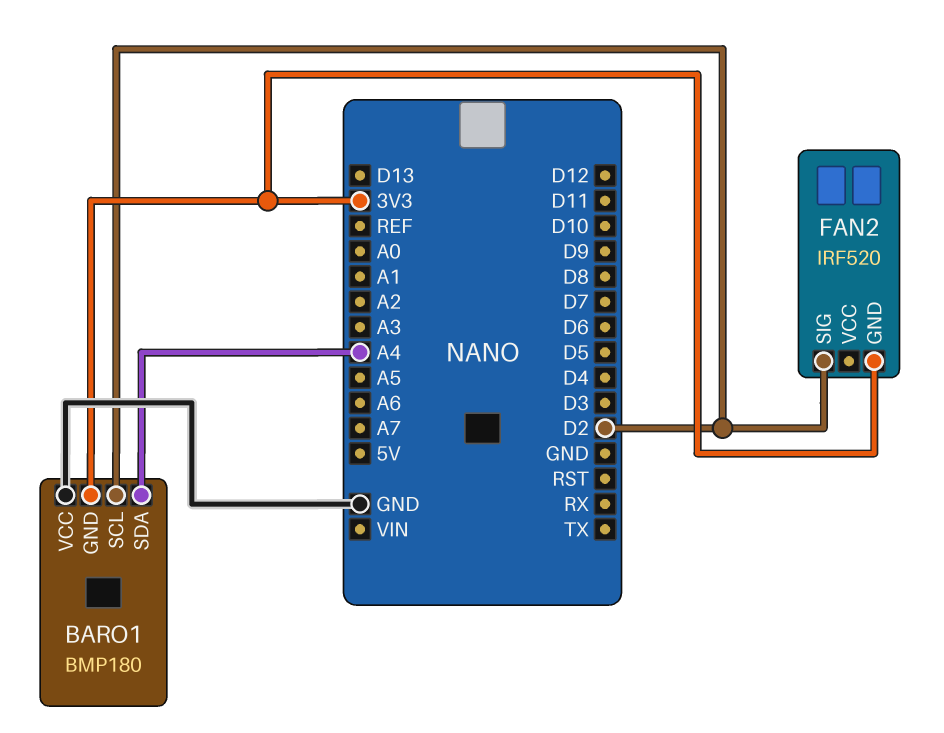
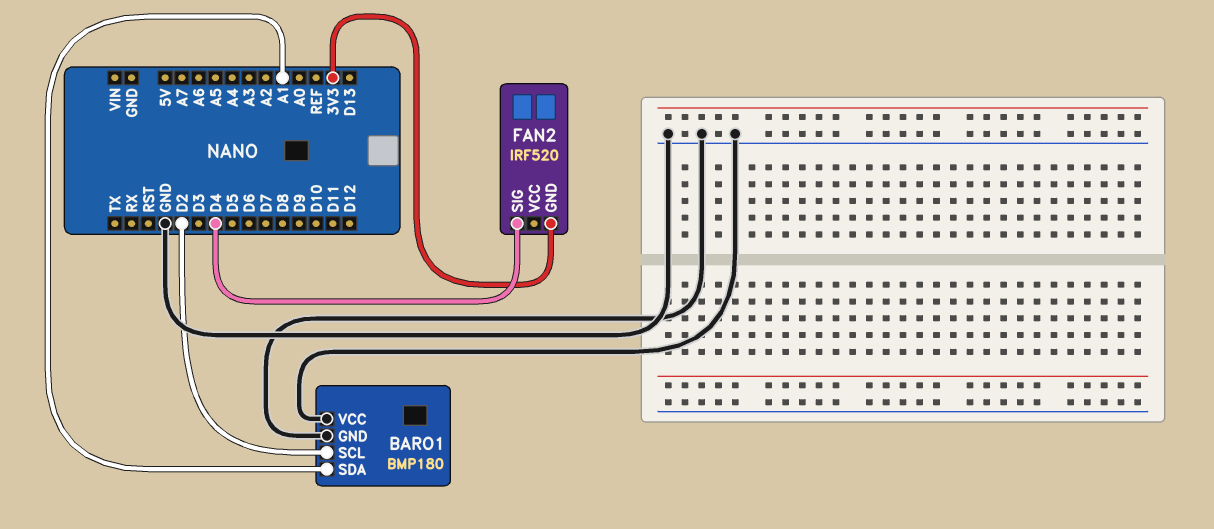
BARO1 pin GND: 3V3 -> GND
BARO1 pin SDA: A4 -> A1
FAN2 pin SIG: D2 -> D4

